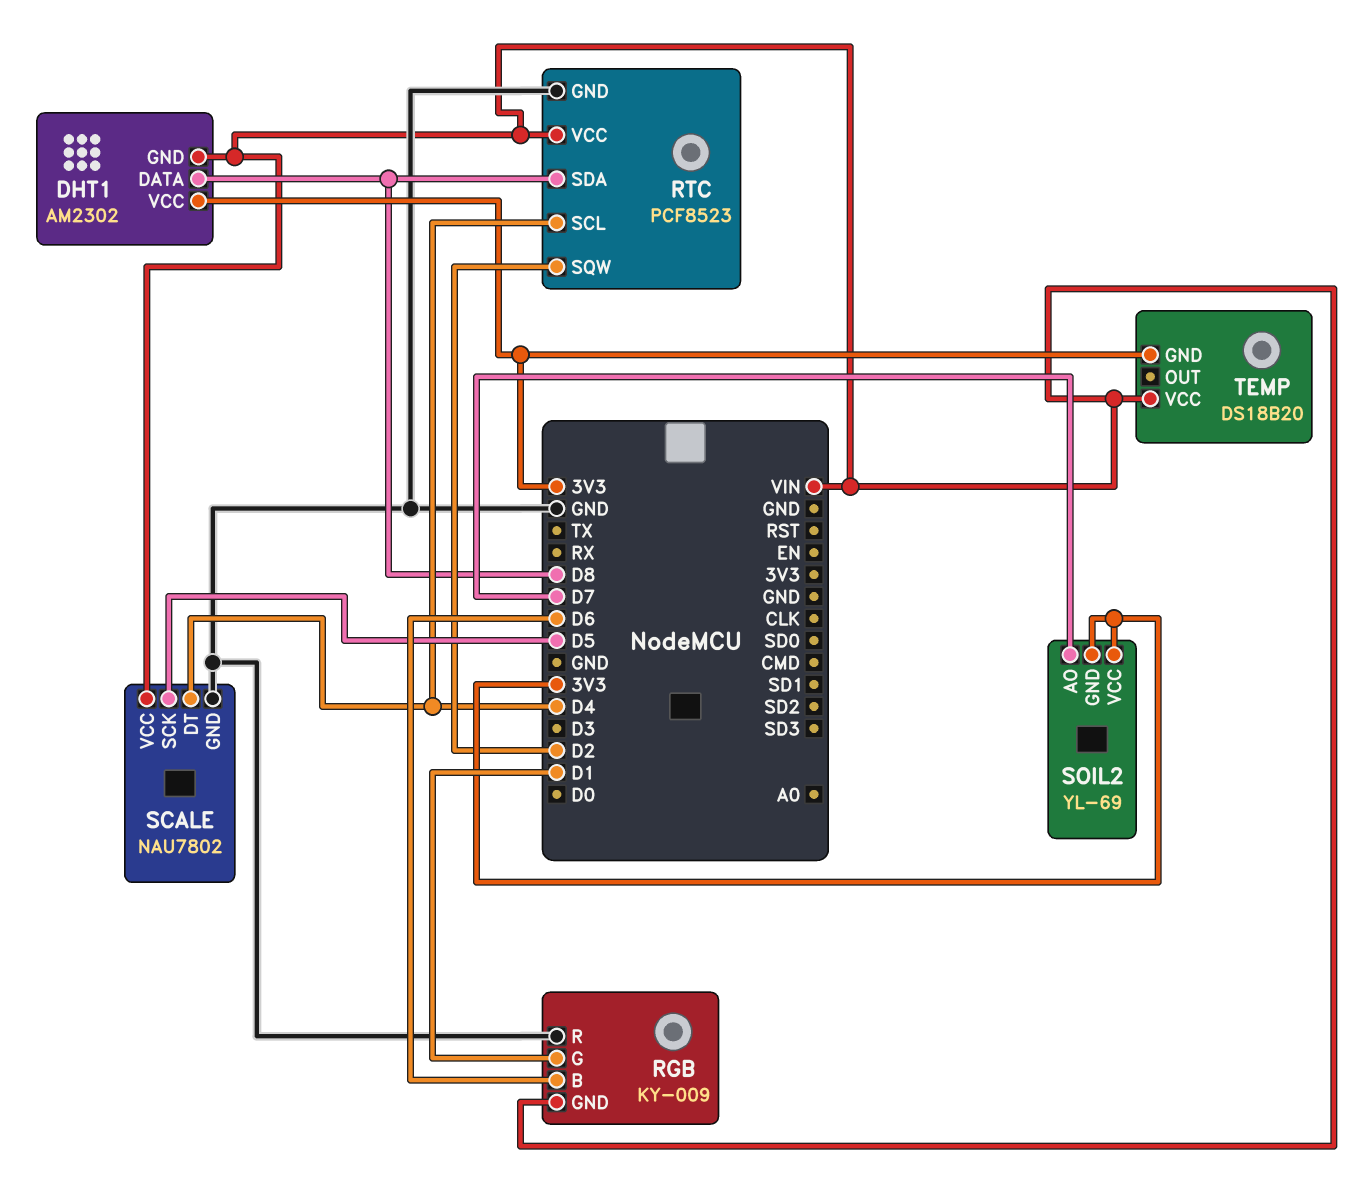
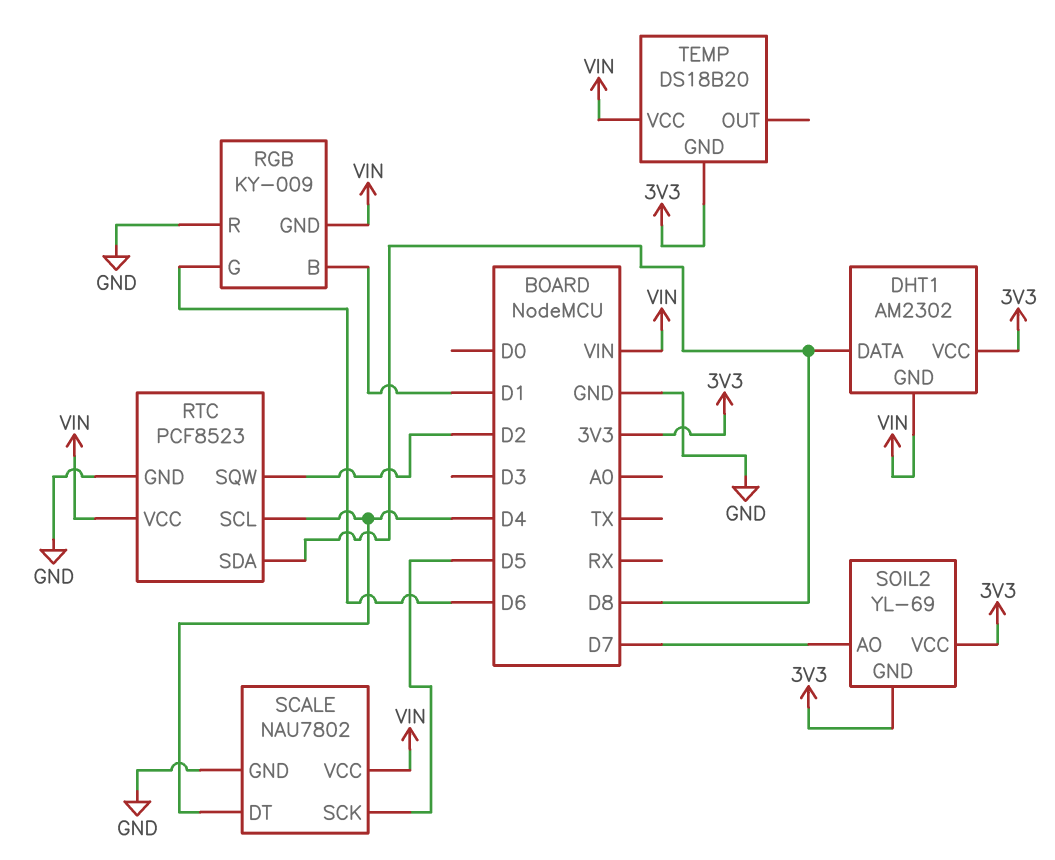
RGB pin B: D6 -> D1
RGB pin G: D1 -> D6

